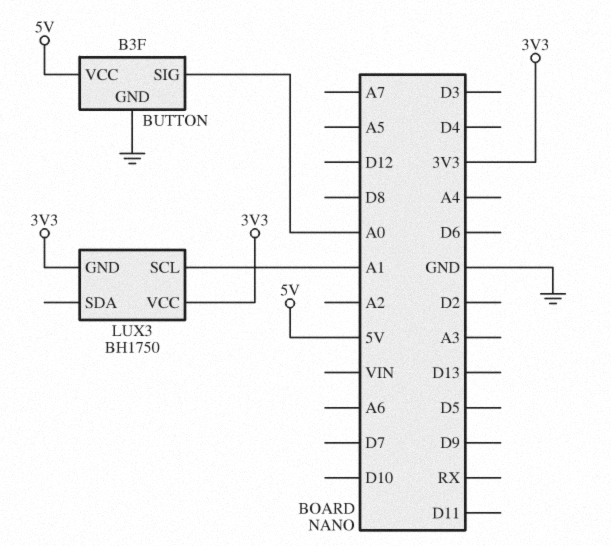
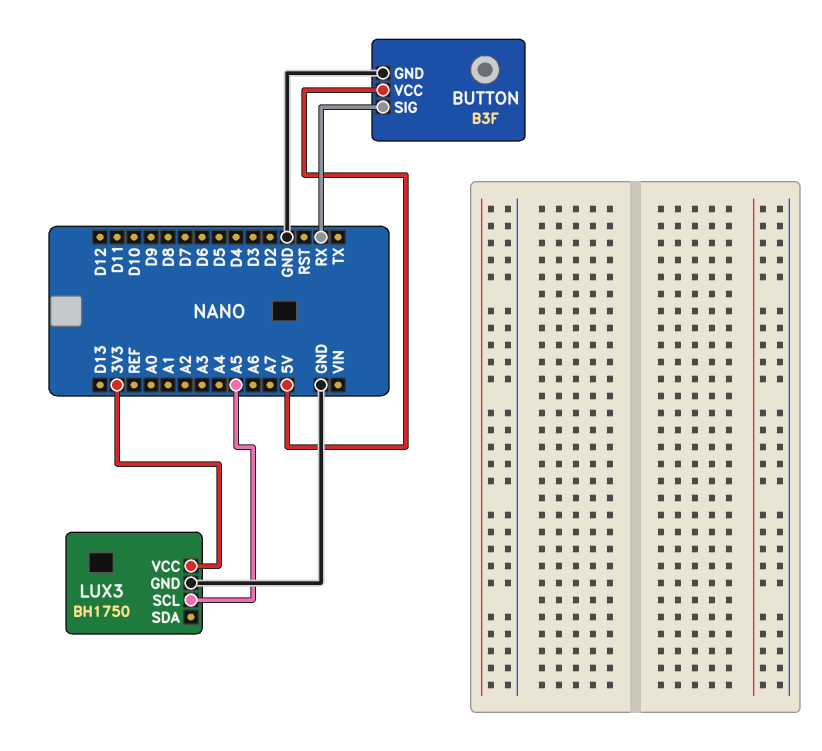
BUTTON pin SIG: A0 -> RX
LUX3 pin GND: 3V3 -> GND
LUX3 pin SCL: A1 -> A5

